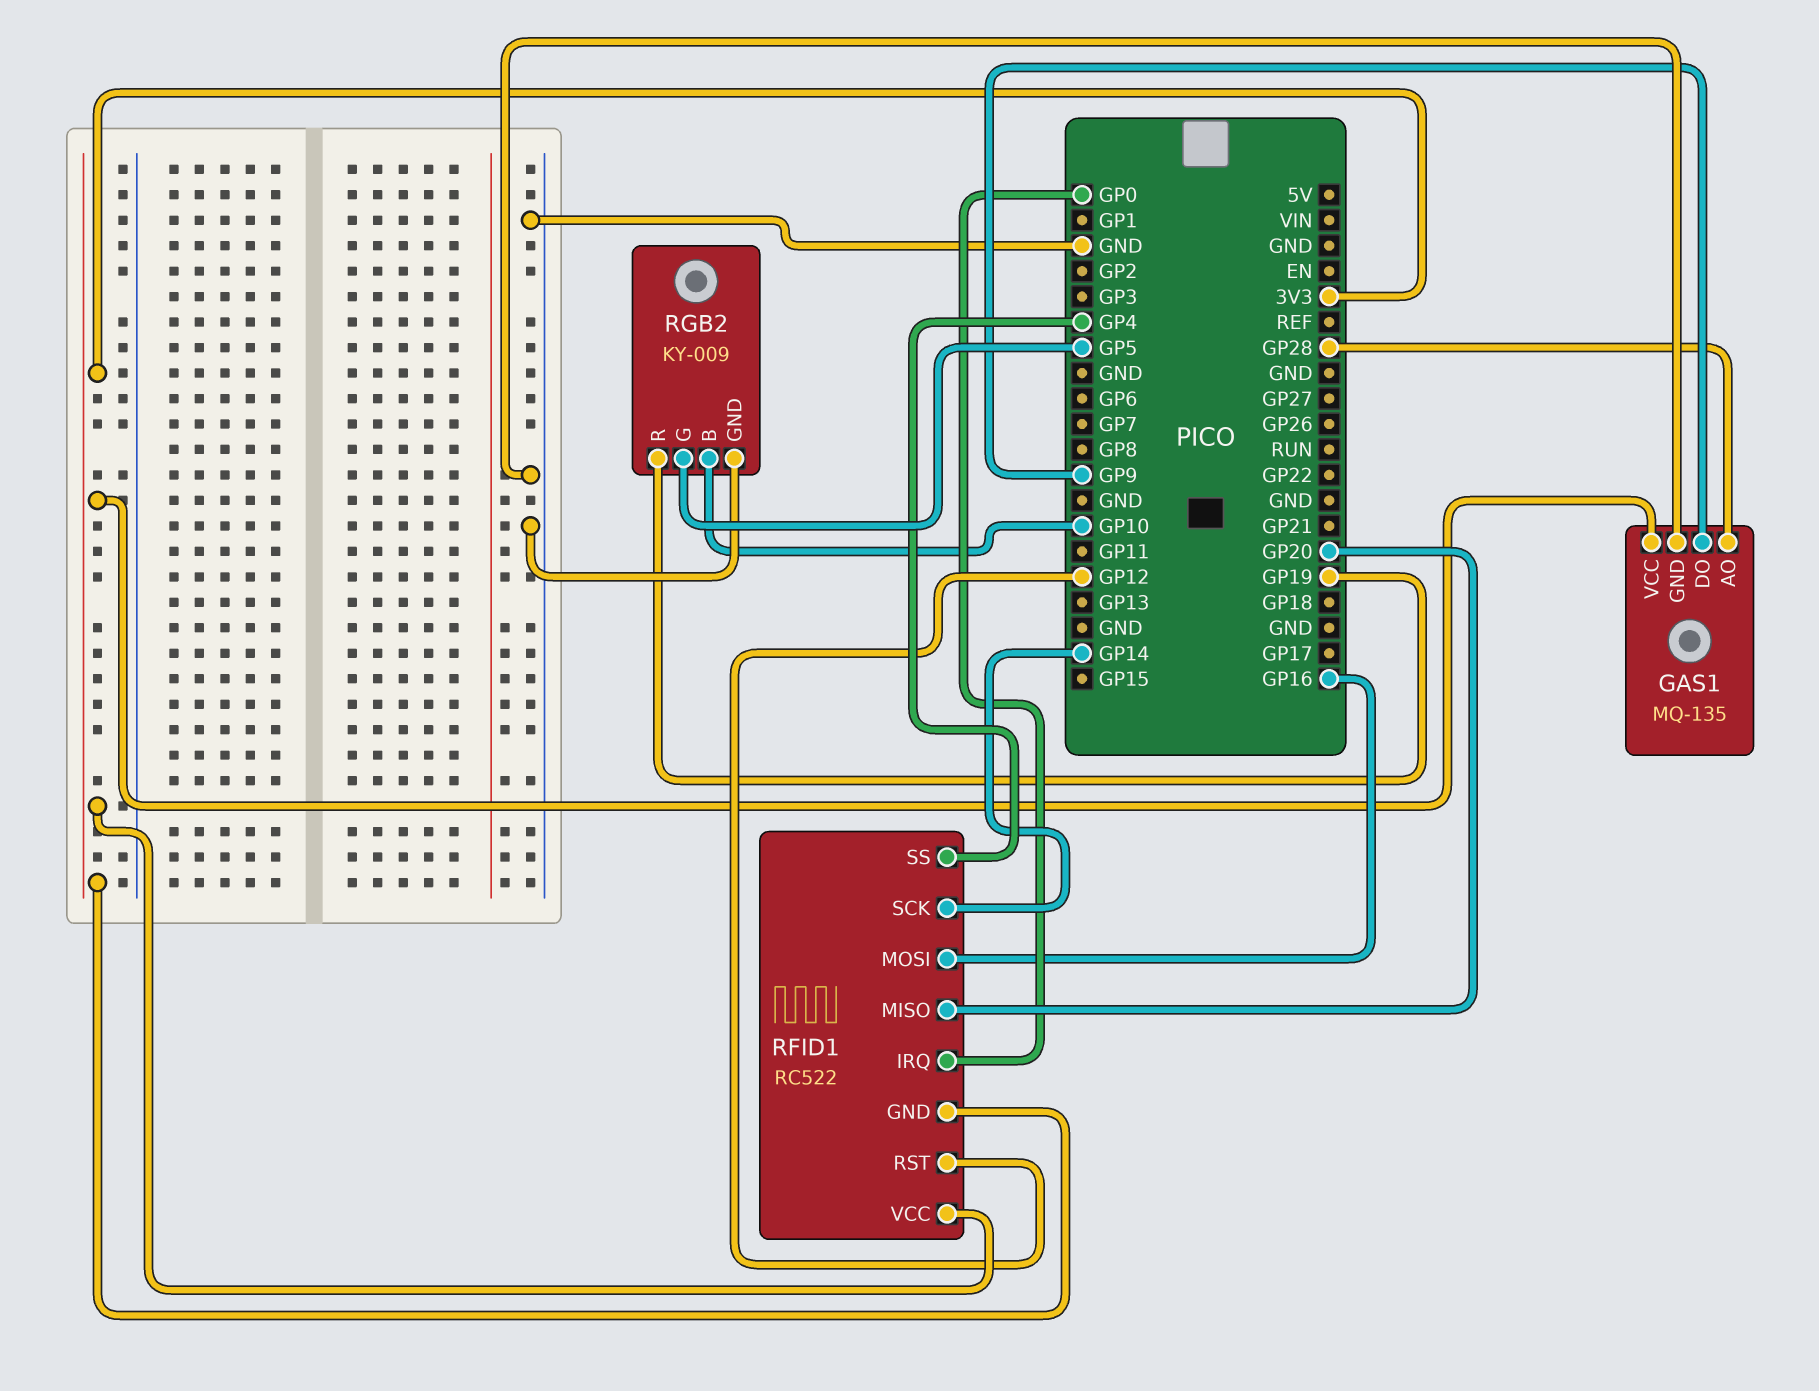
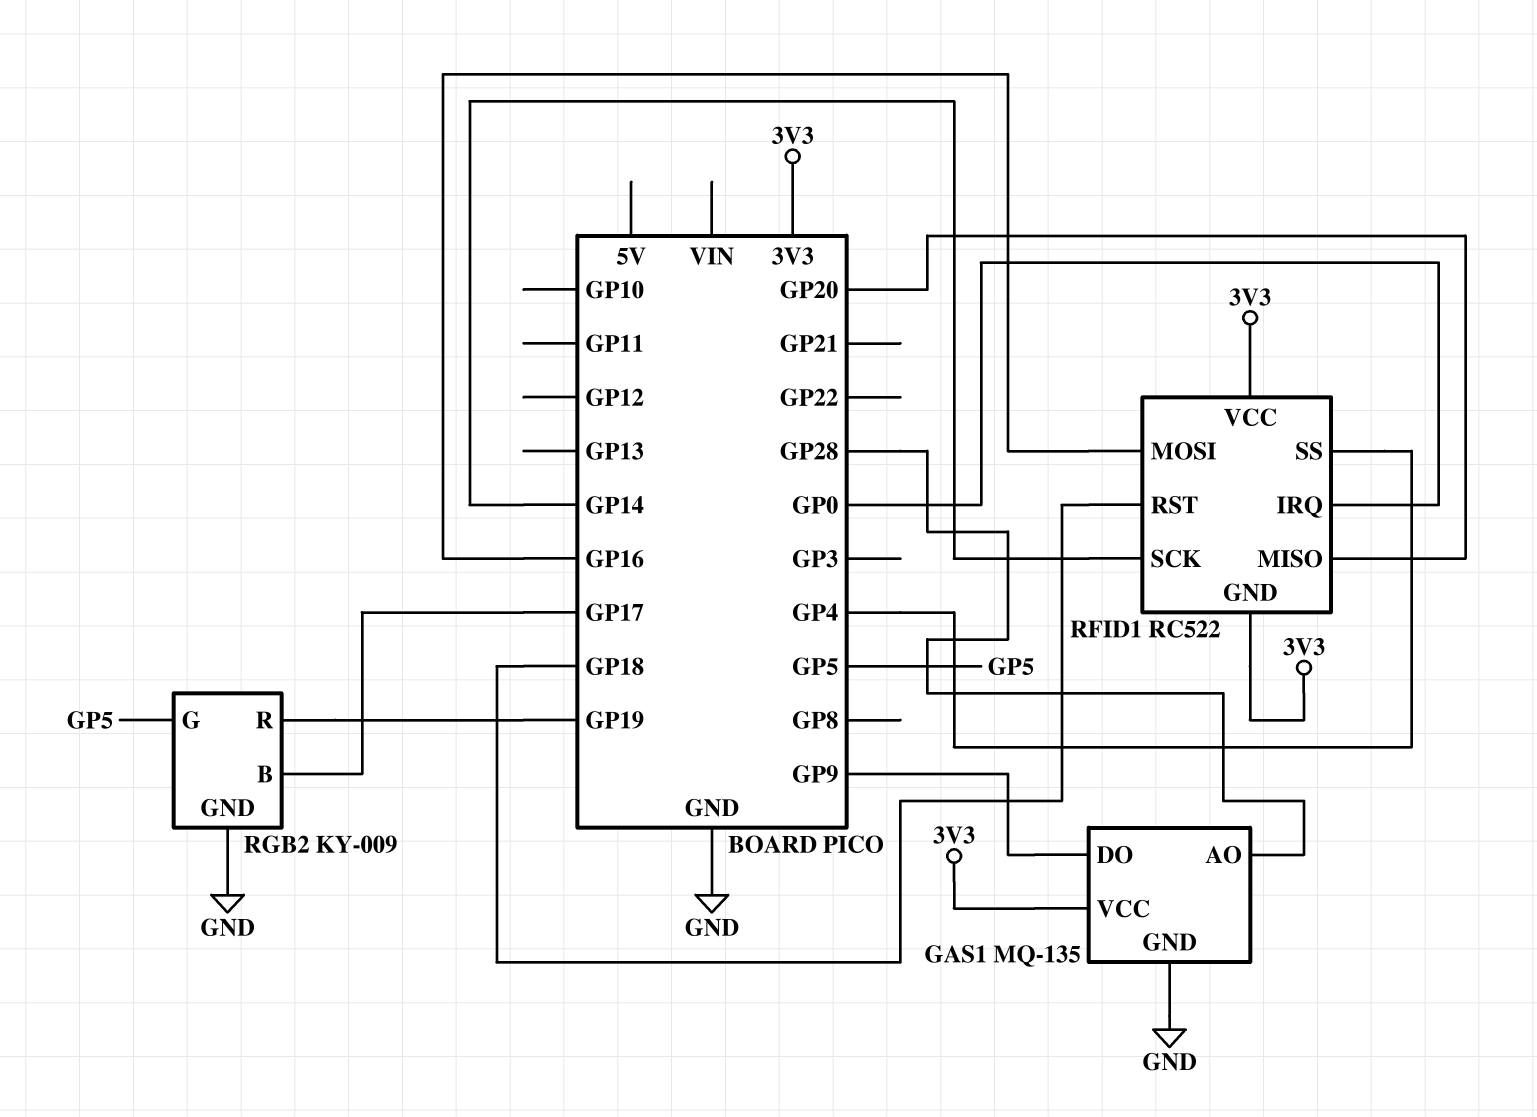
RFID1 pin RST: GP12 -> GP18
RGB2 pin B: GP10 -> GP17

